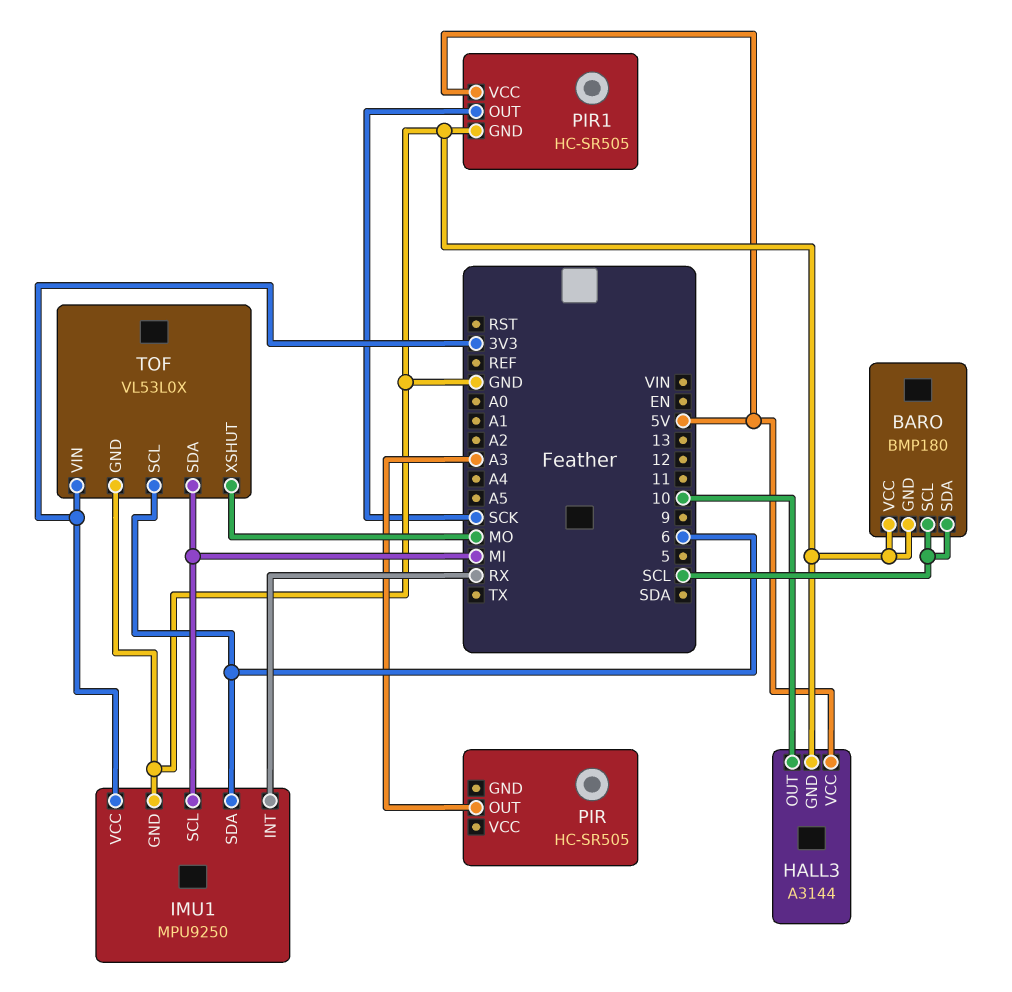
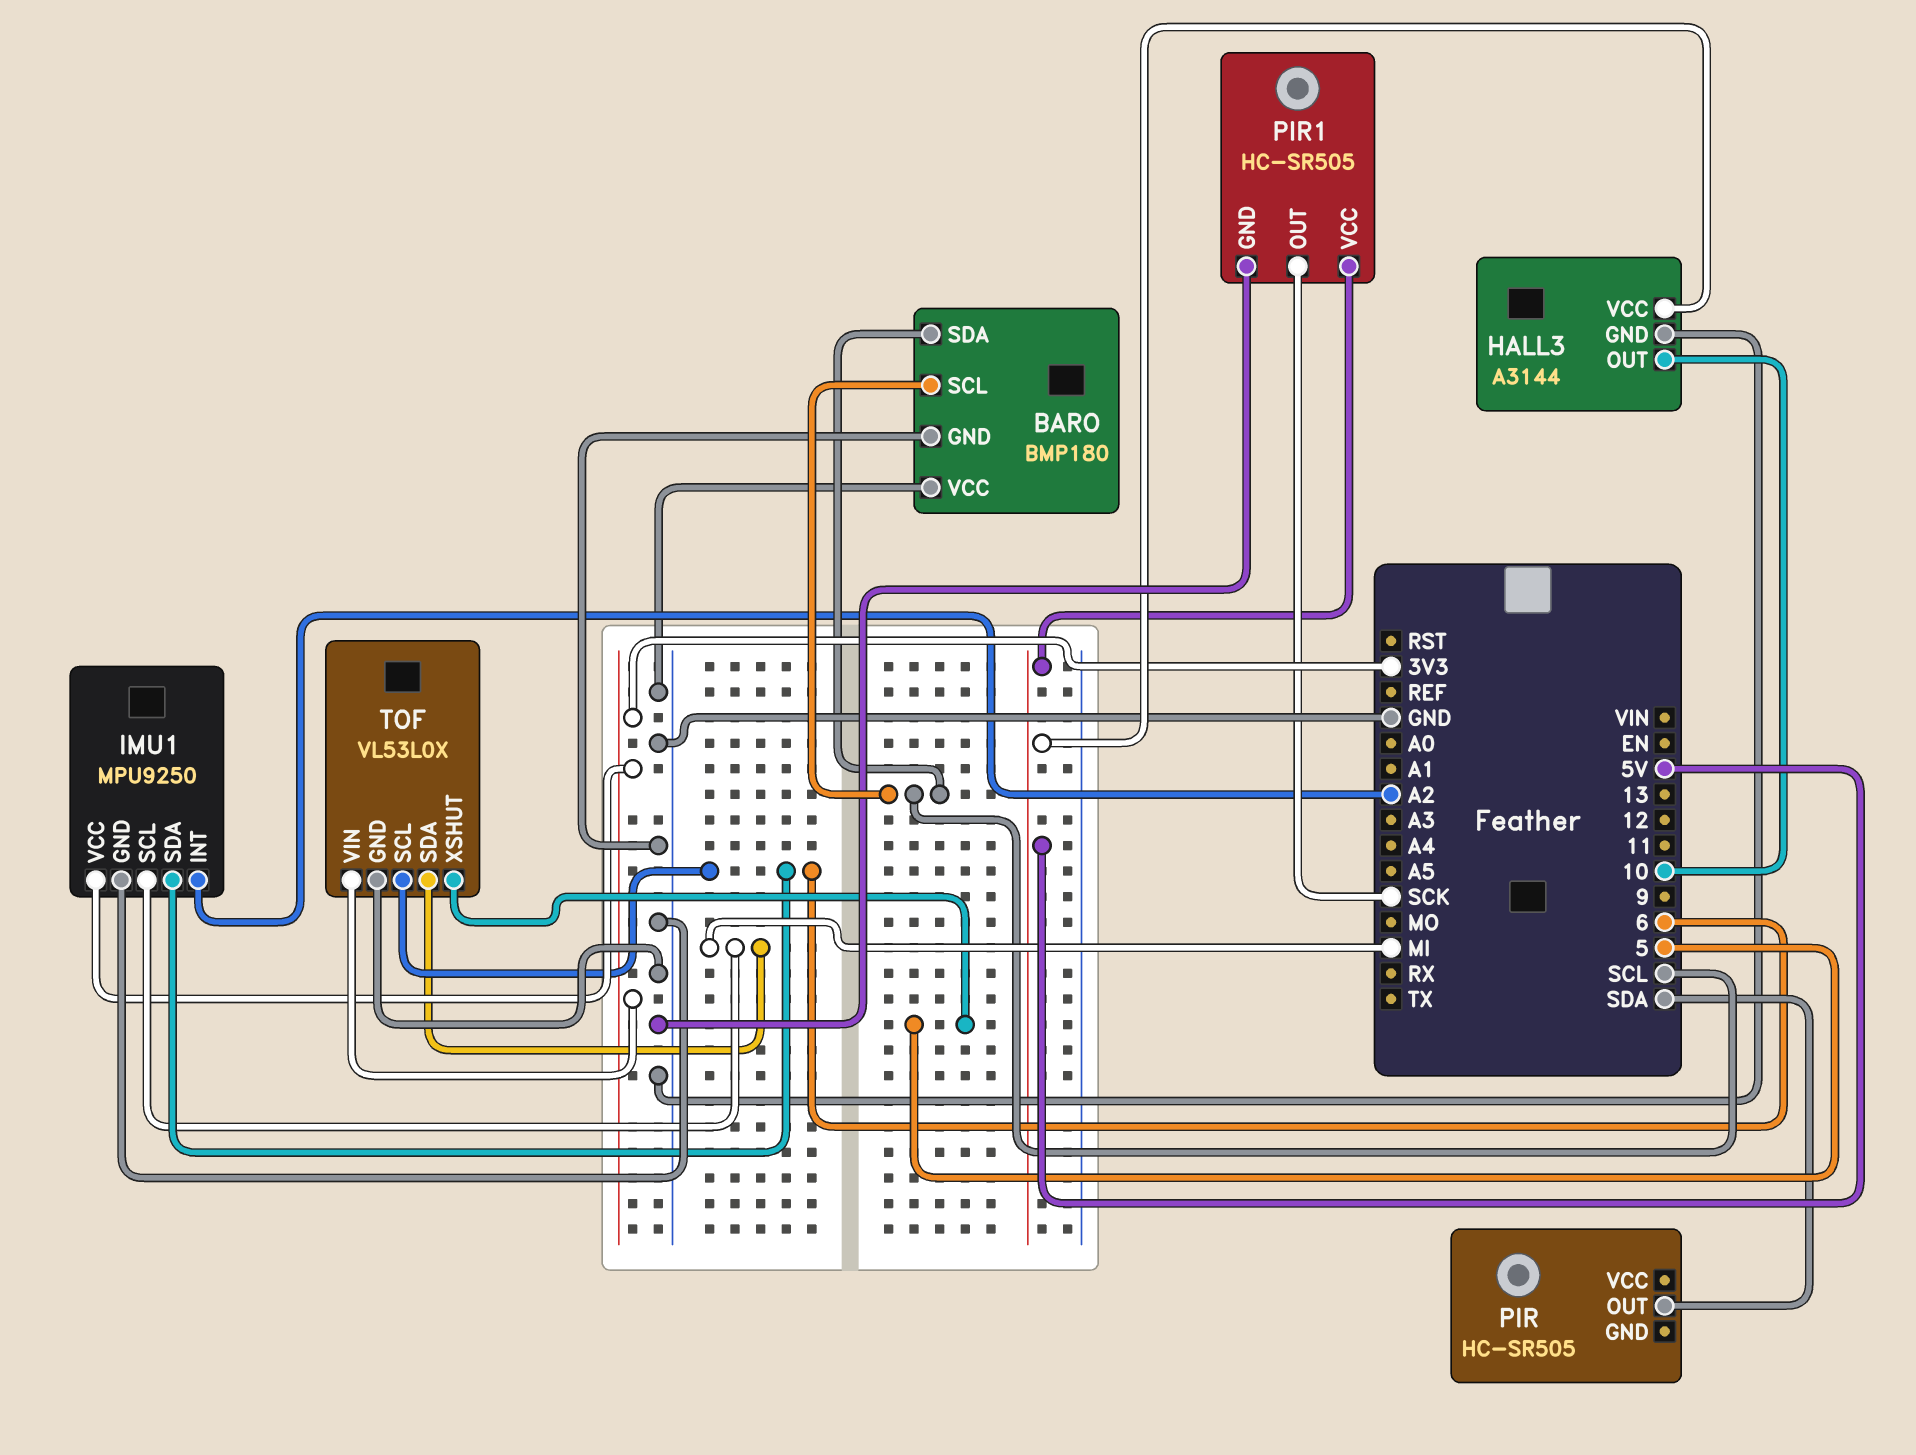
IMU1 pin INT: RX -> A2
PIR pin OUT: A3 -> SDA
TOF pin XSHUT: MO -> 5

